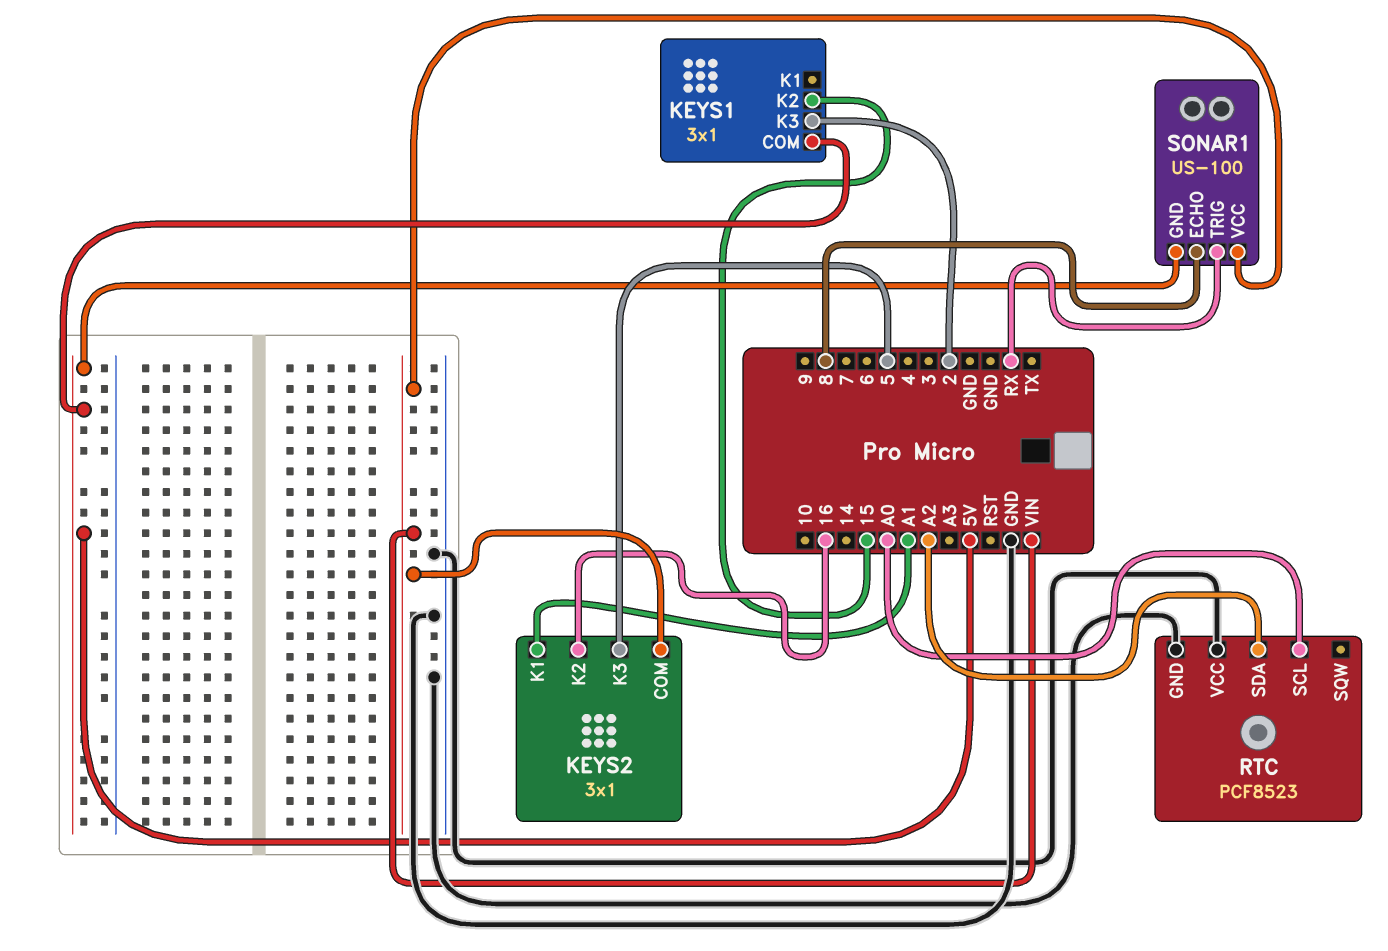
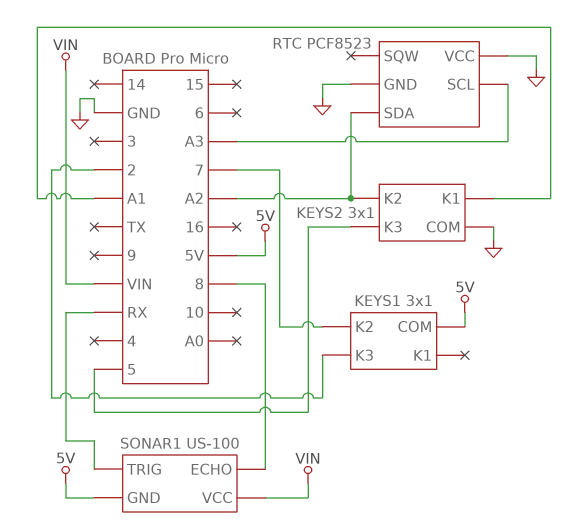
KEYS1 pin K2: 15 -> 7
KEYS2 pin COM: VIN -> GND
KEYS2 pin K2: 16 -> A2
RTC pin SCL: A0 -> A3

